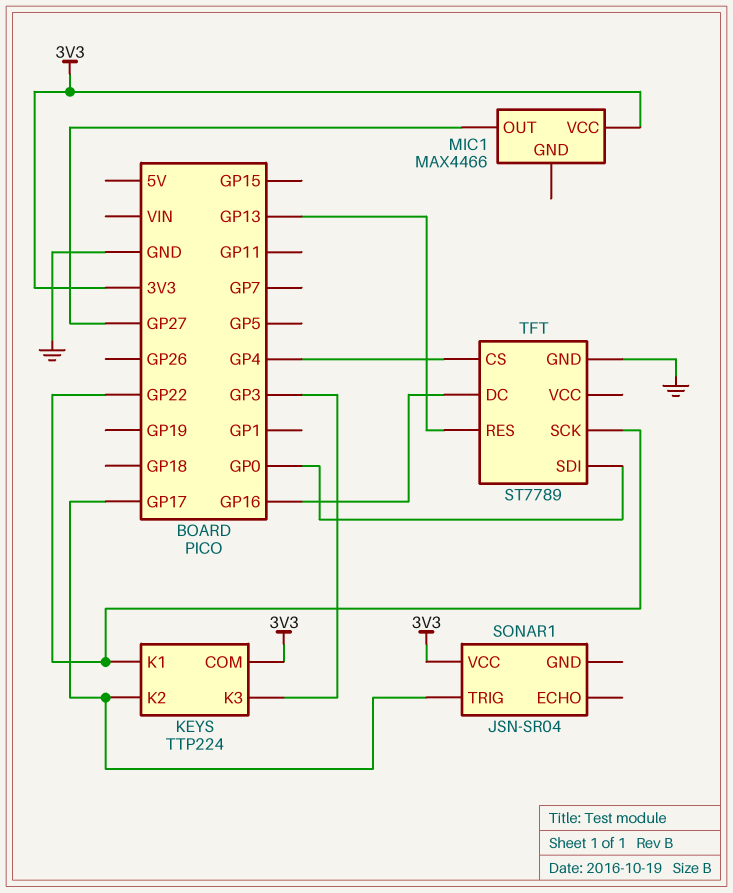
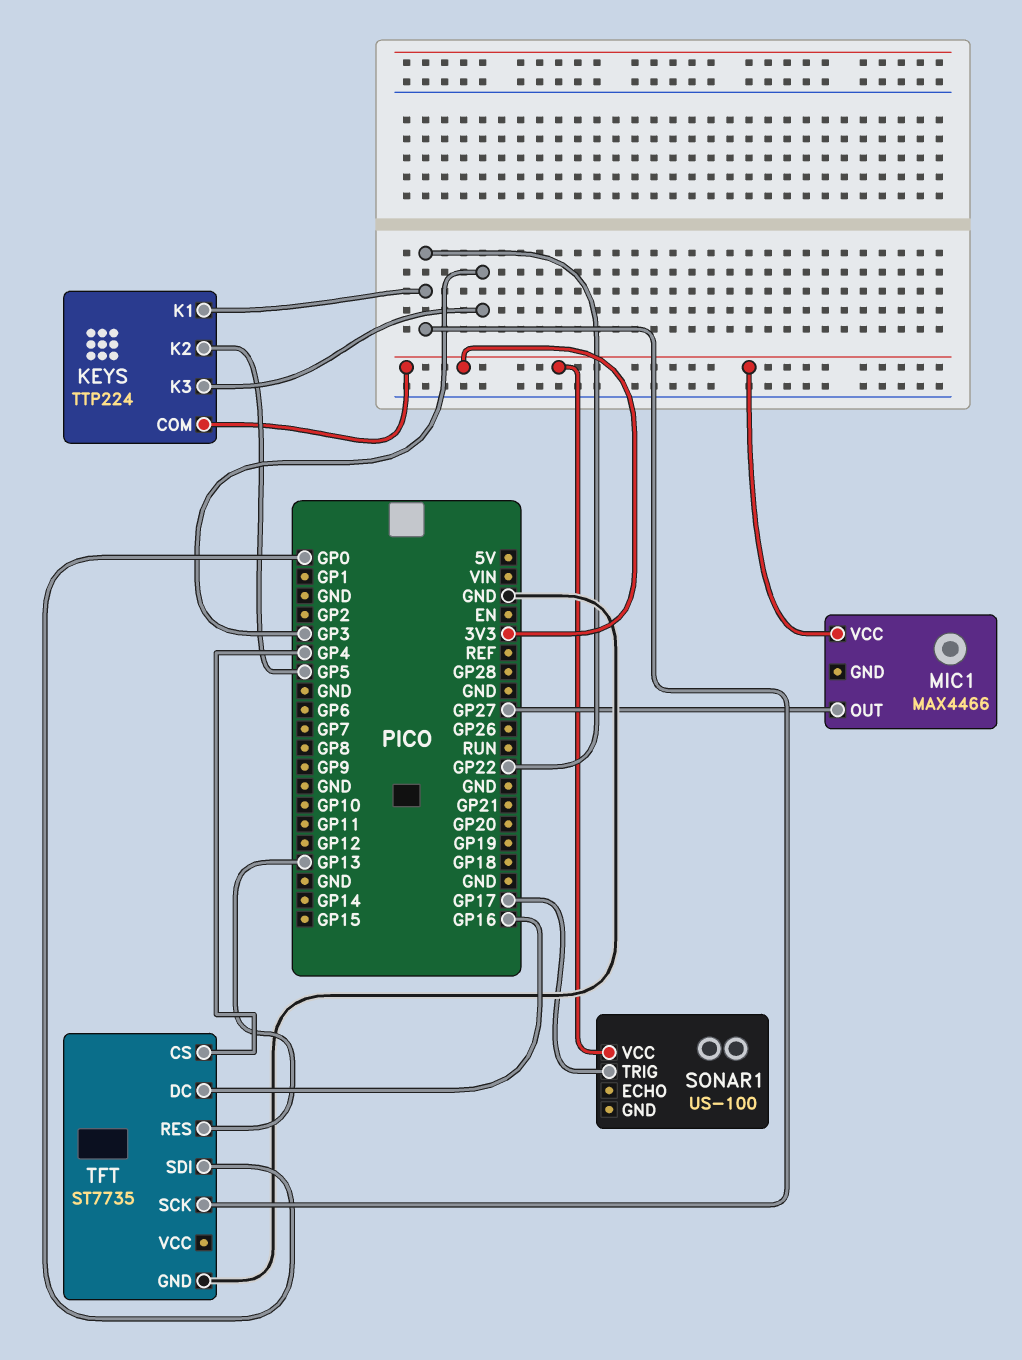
KEYS pin K2: GP17 -> GP5
SONAR1: JSN-SR04 -> US-100
TFT: ST7789 -> ST7735

